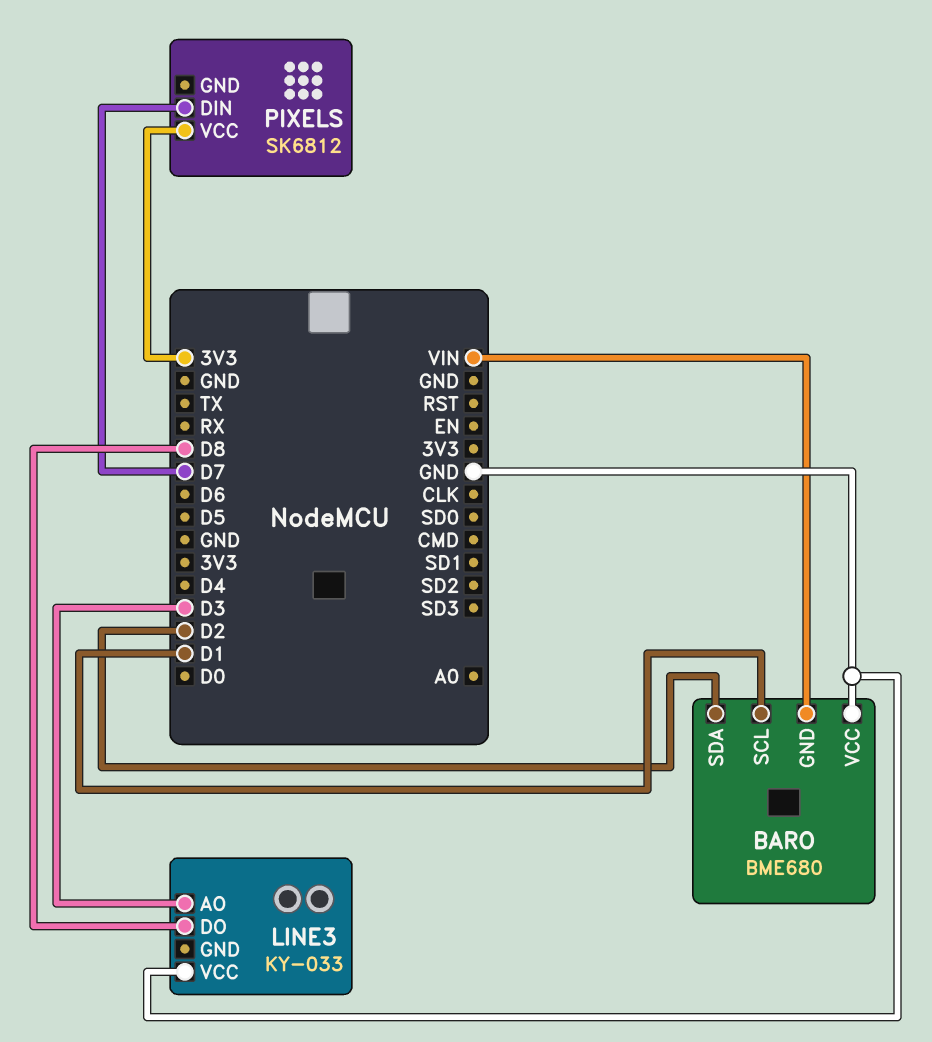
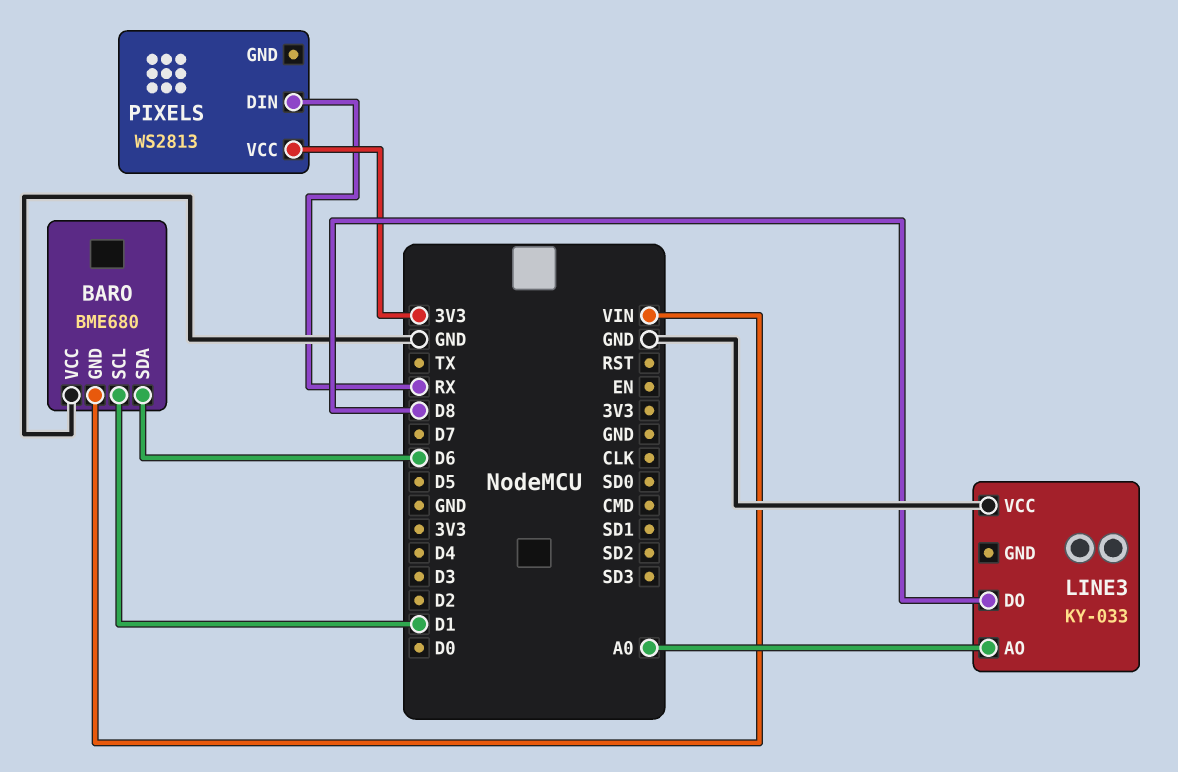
BARO pin SDA: D2 -> D6
LINE3 pin AO: D3 -> A0
PIXELS: SK6812 -> WS2813
PIXELS pin DIN: D7 -> RX

